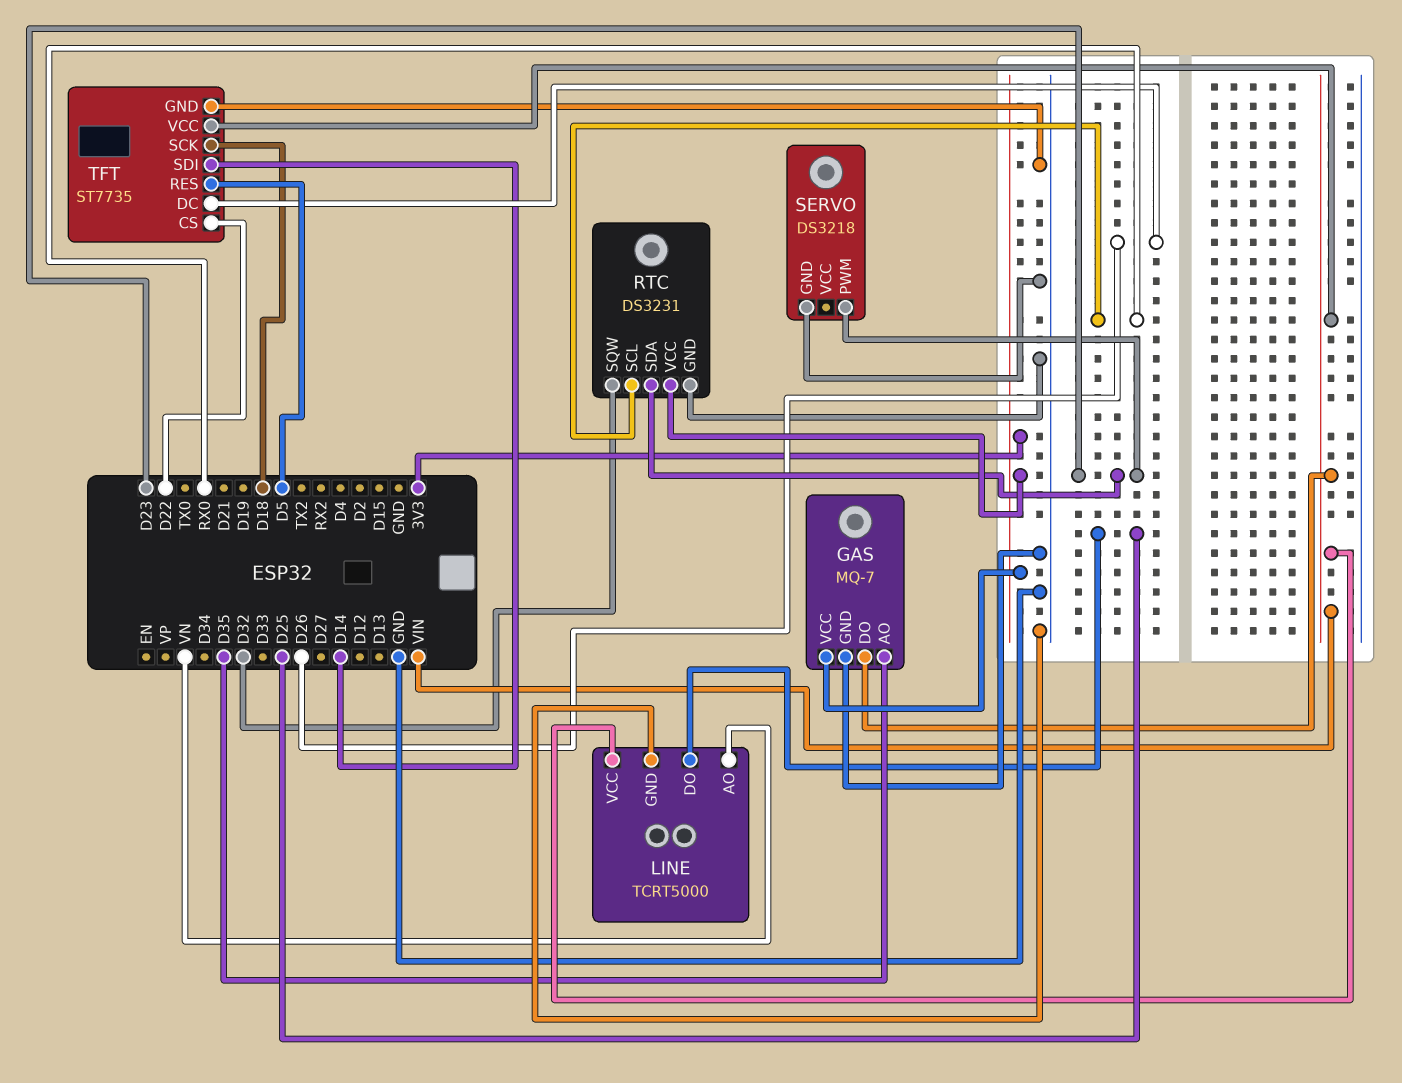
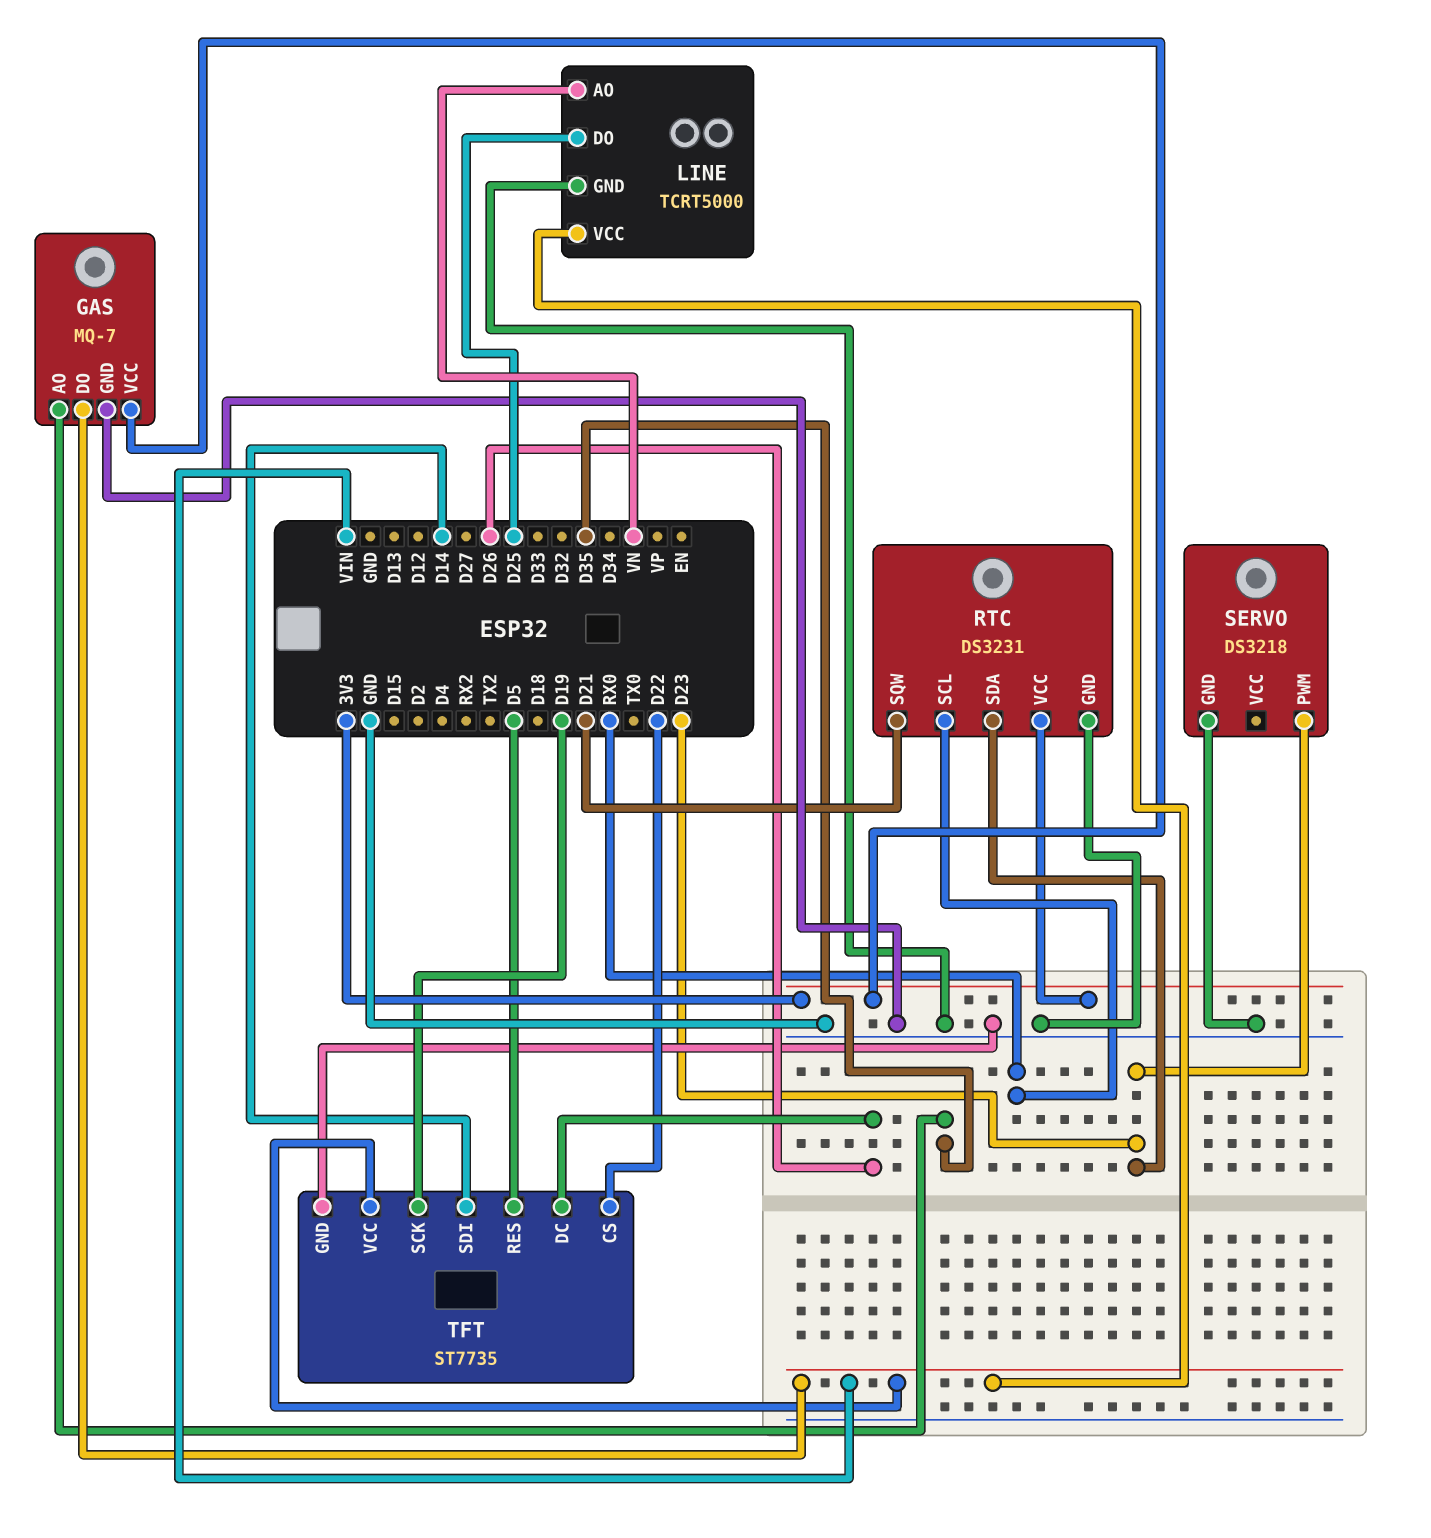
RTC pin SQW: D32 -> D21
TFT pin SCK: D18 -> D19

